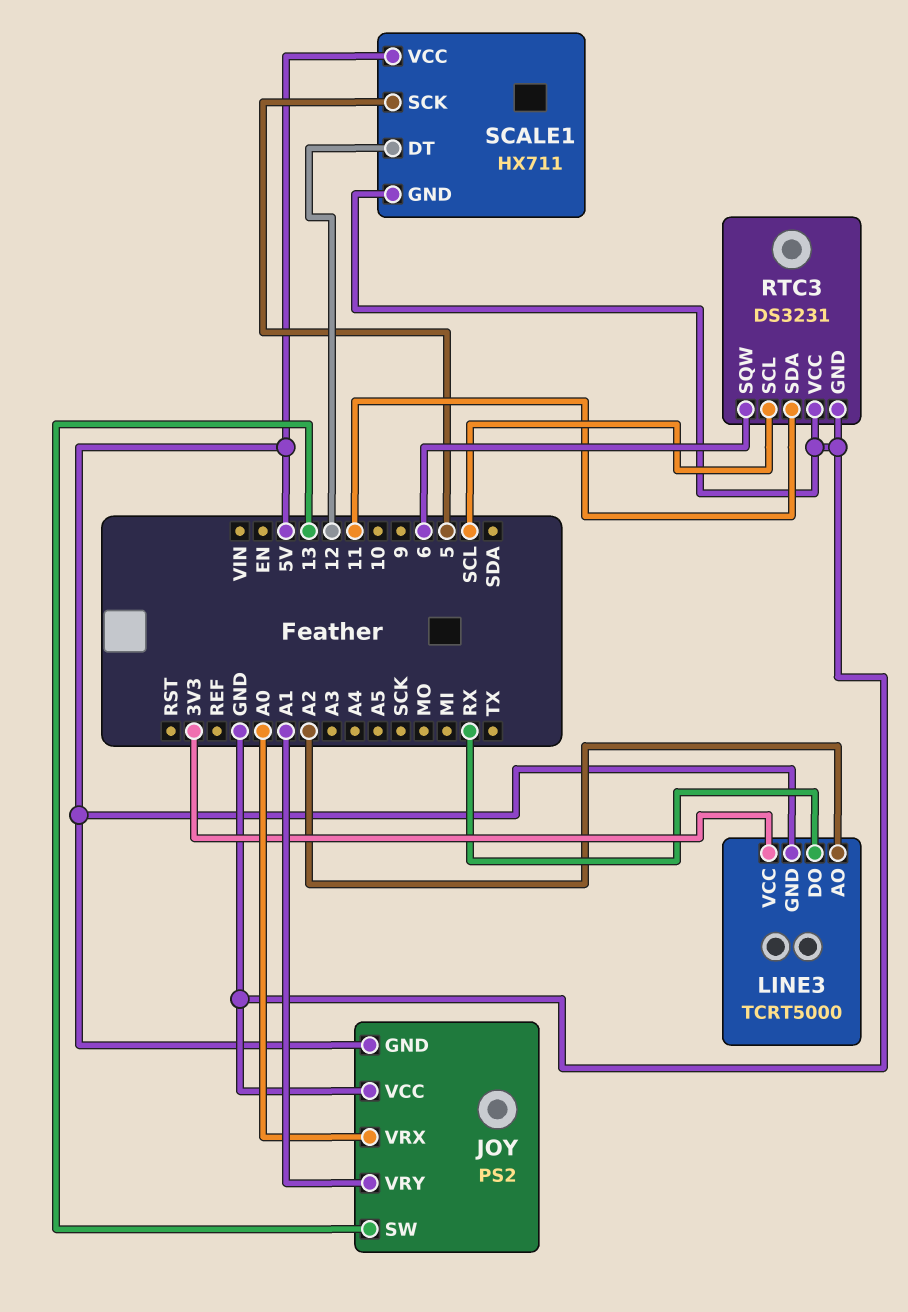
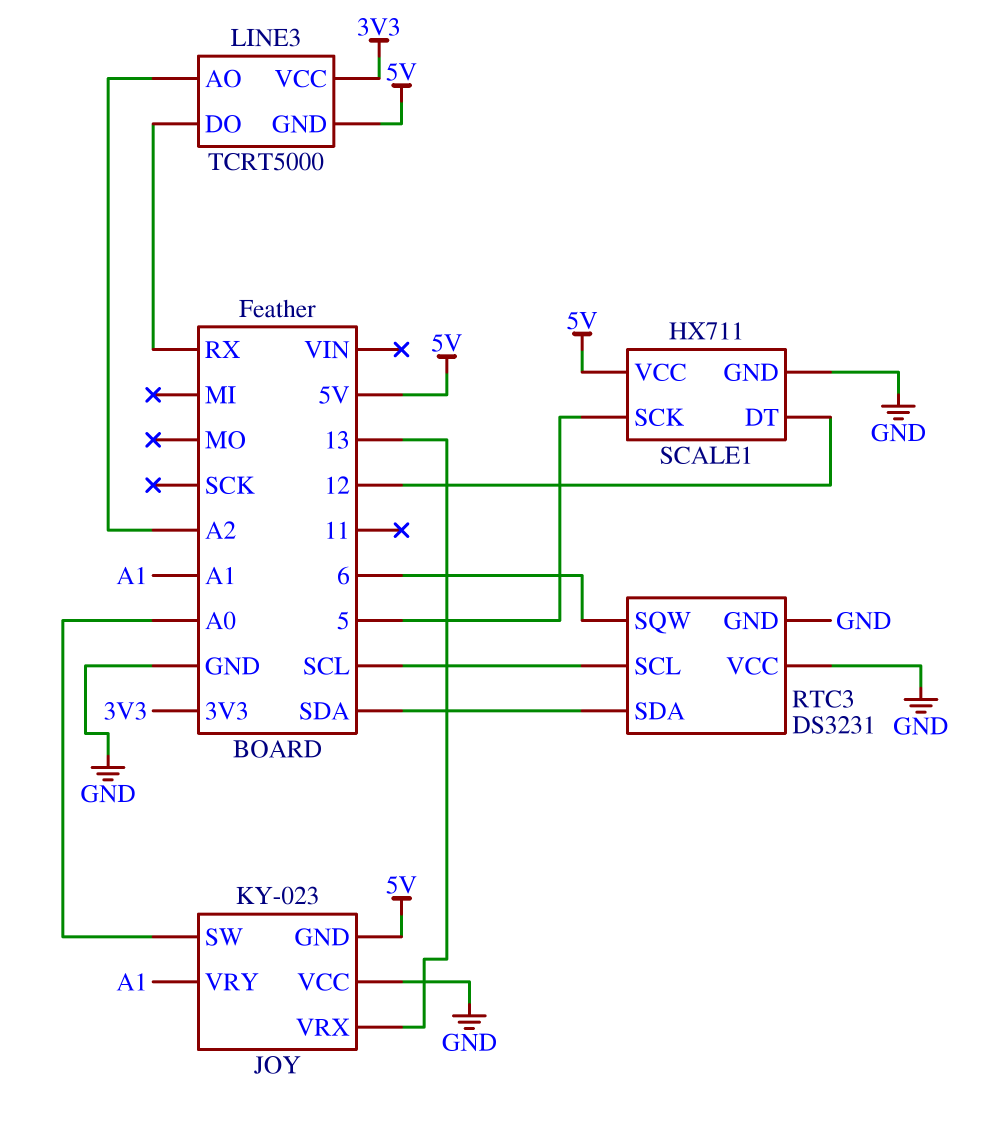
JOY: PS2 -> KY-023
JOY pin SW: 13 -> A0
JOY pin VRX: A0 -> 13
RTC3 pin SDA: 11 -> SDA

